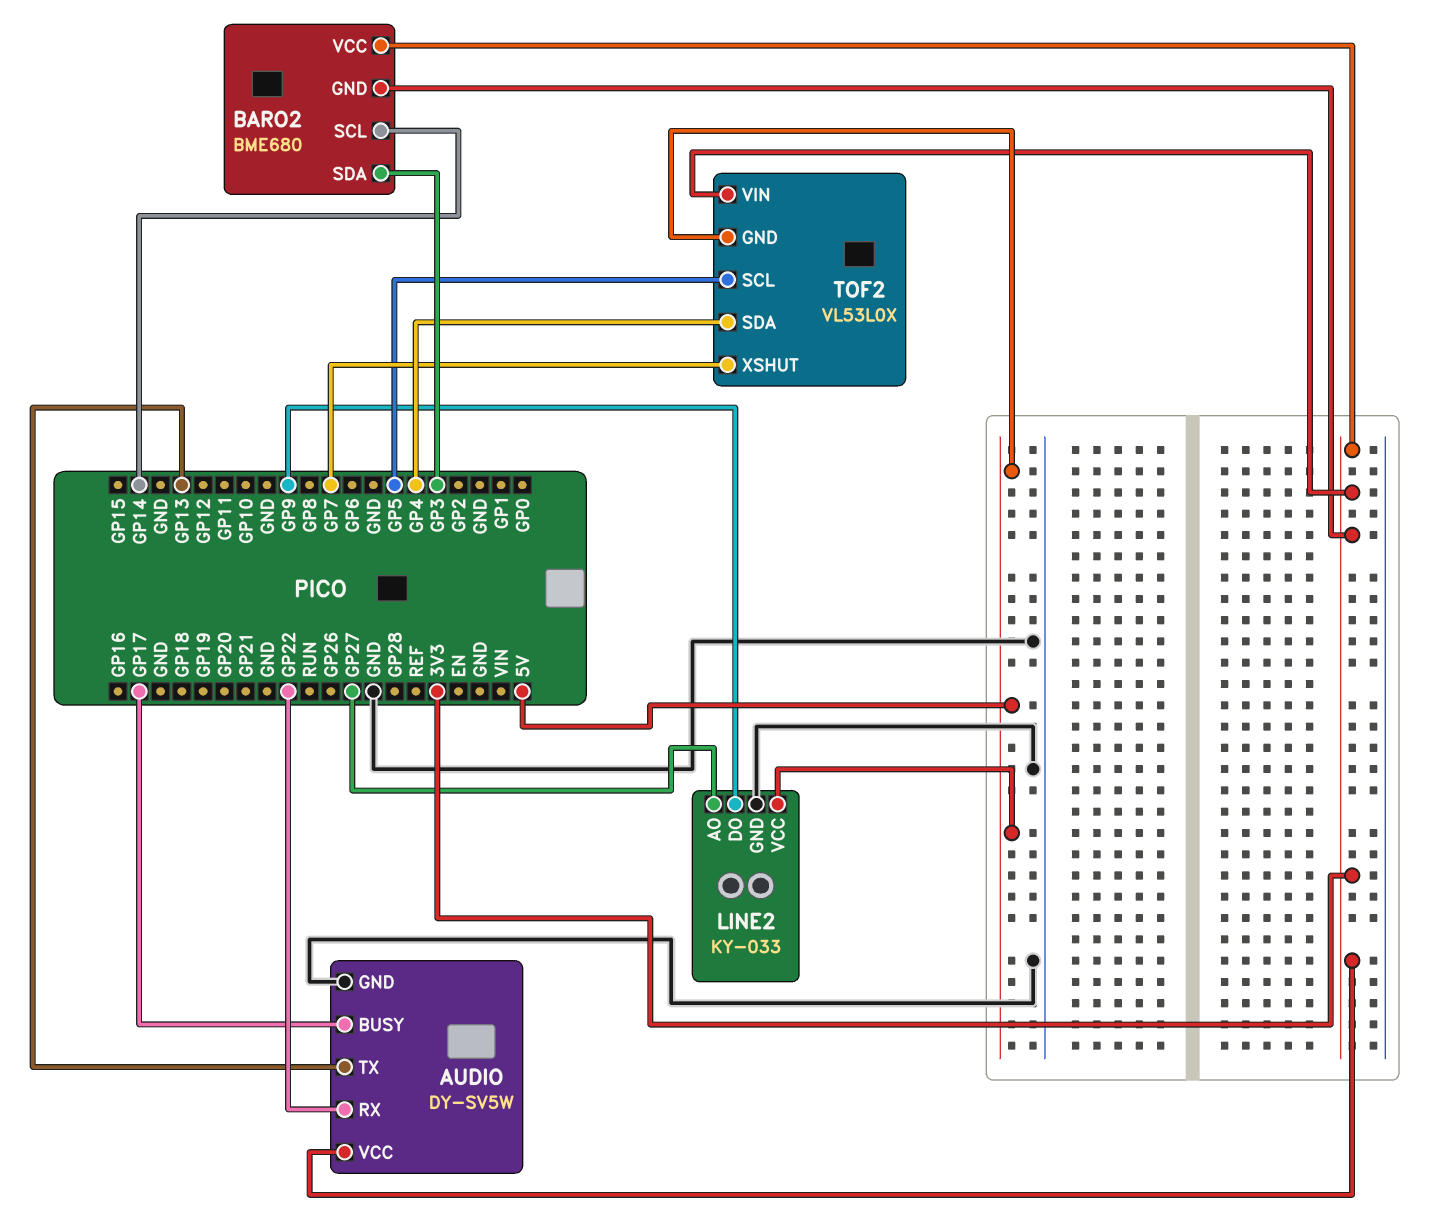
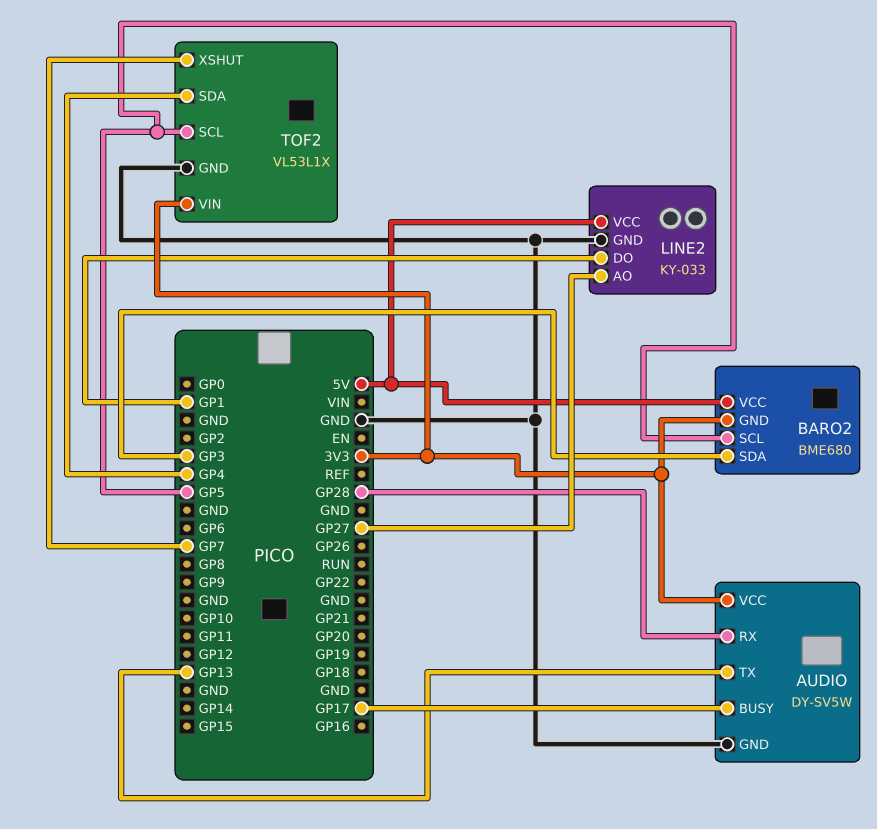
AUDIO pin RX: GP22 -> GP28
BARO2 pin SCL: GP14 -> GP5
BARO2 pin VCC: 3V3 -> 5V
LINE2 pin DO: GP9 -> GP1
TOF2: VL53L0X -> VL53L1X
TOF2 pin GND: 5V -> GND

